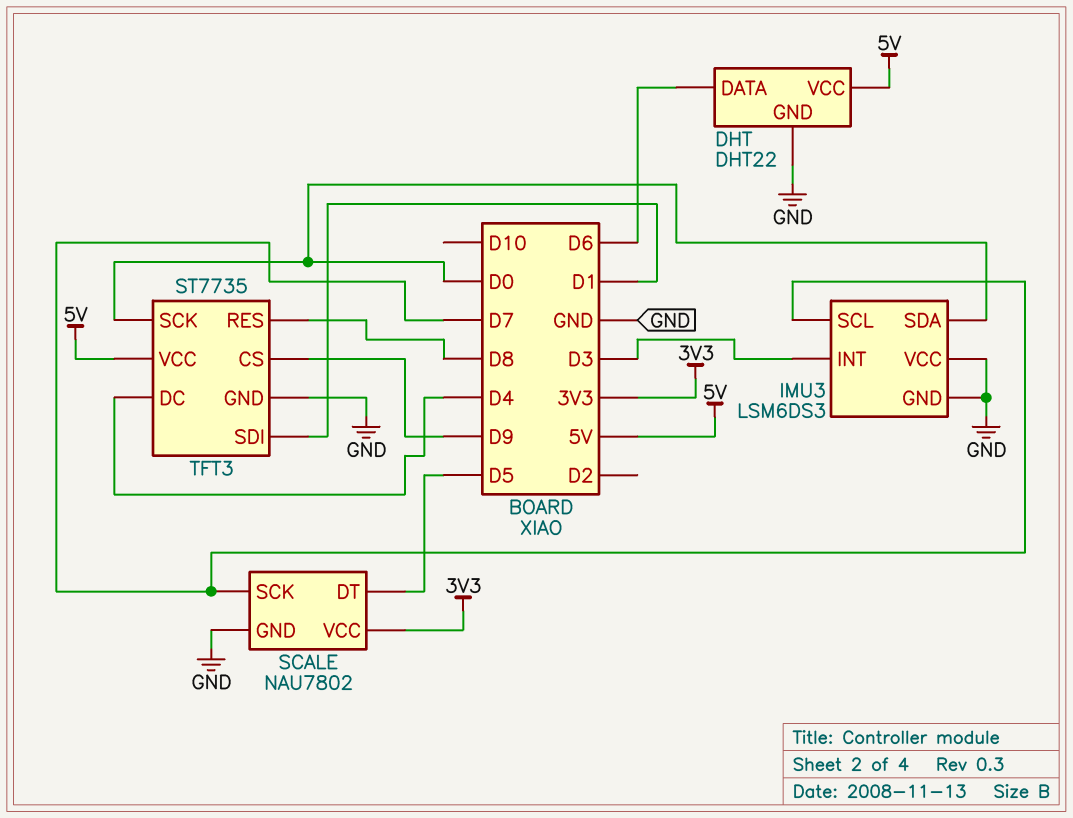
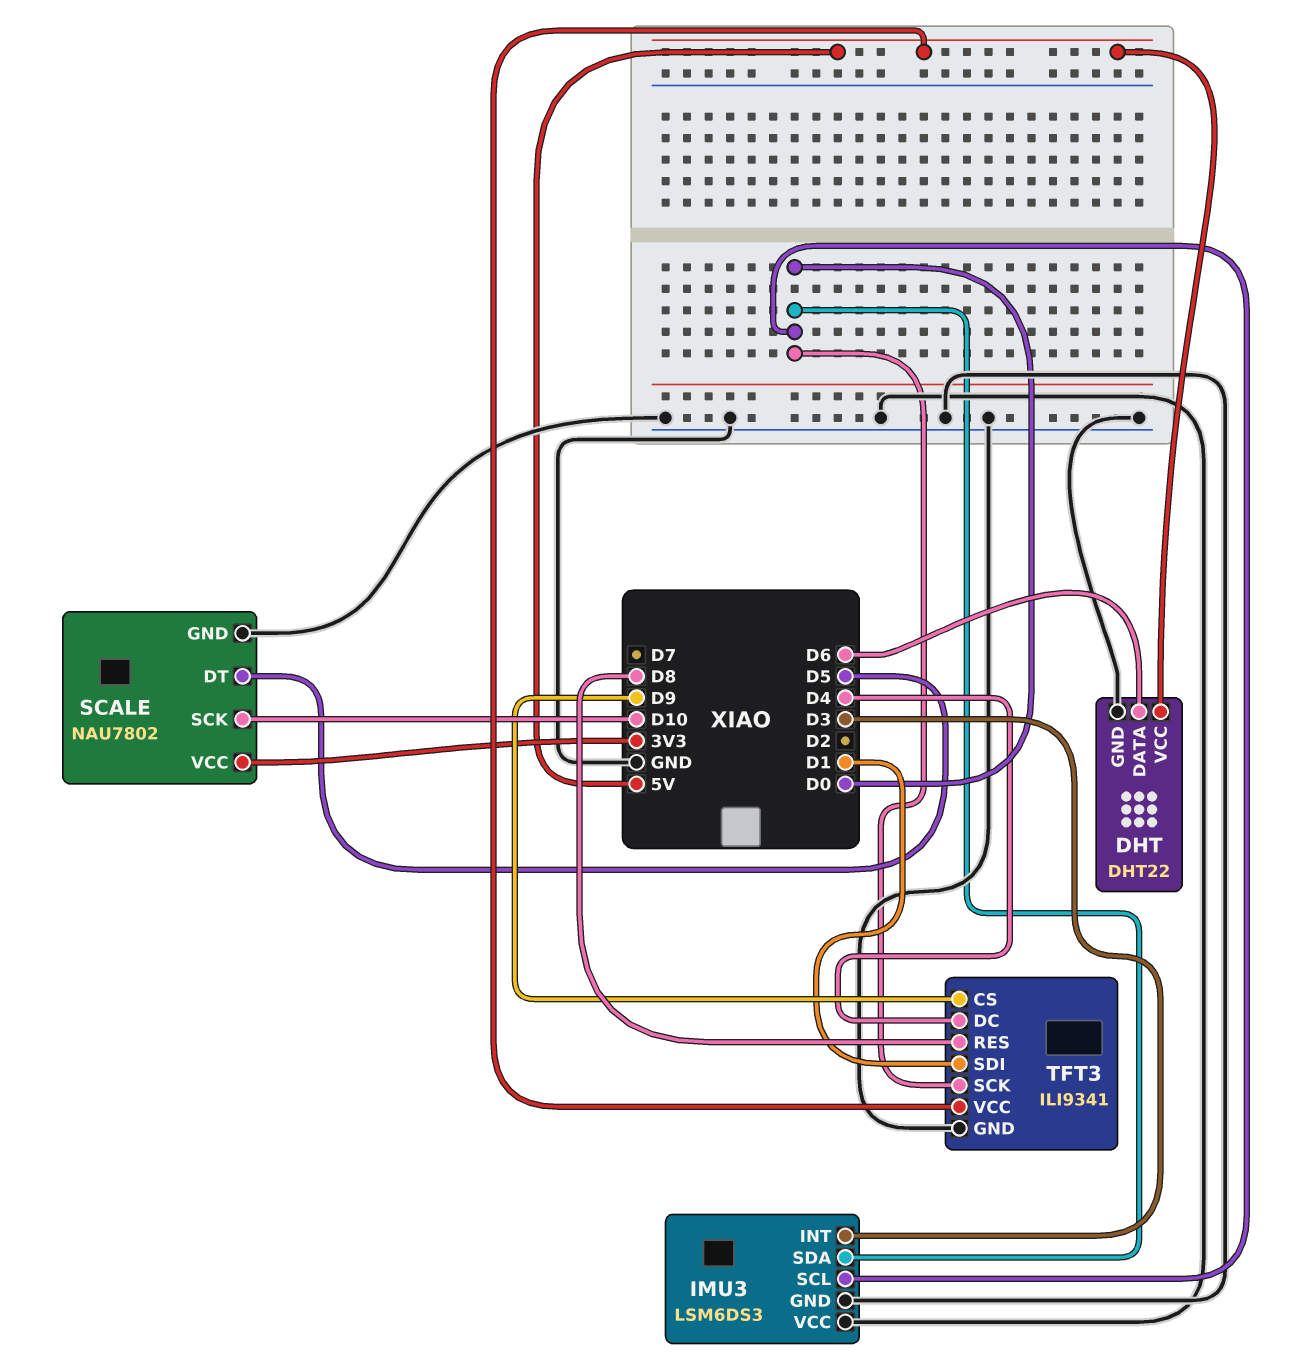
IMU3 pin SCL: D7 -> D0
SCALE pin SCK: D7 -> D10
TFT3: ST7735 -> ILI9341

